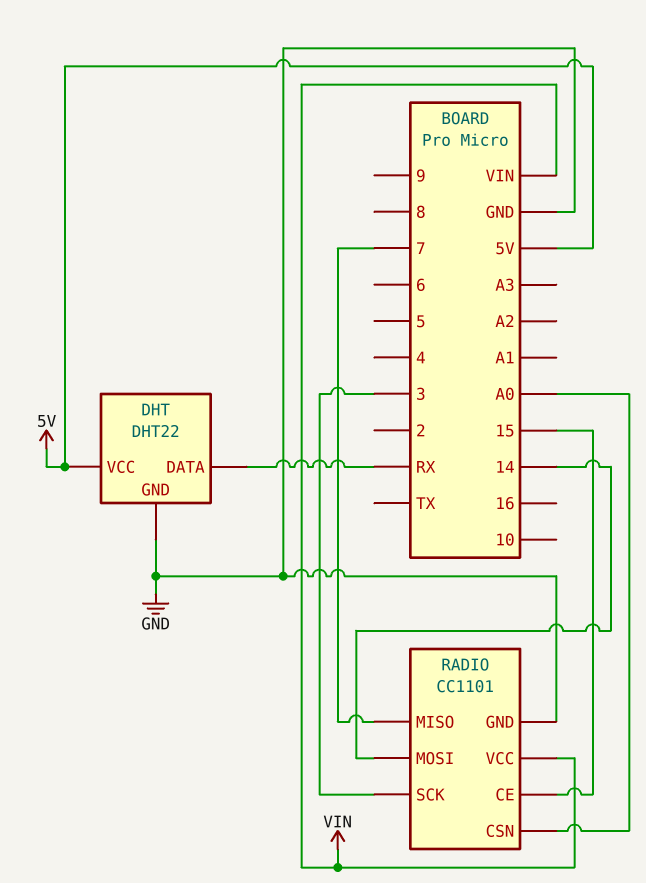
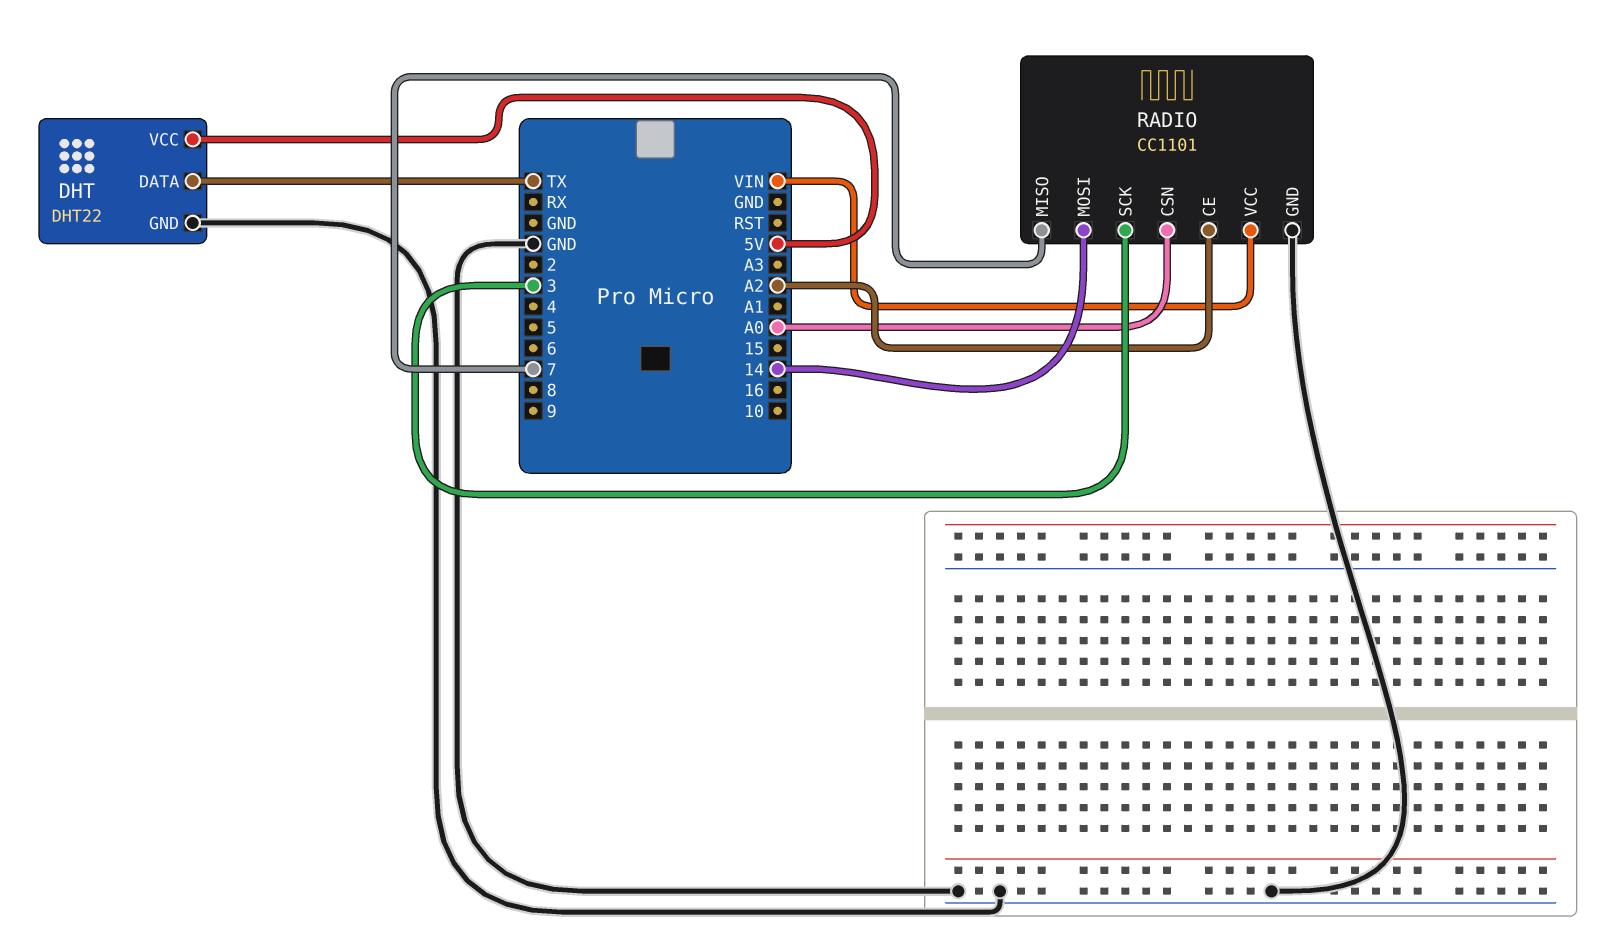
DHT pin DATA: RX -> TX
RADIO pin CE: 15 -> A2

